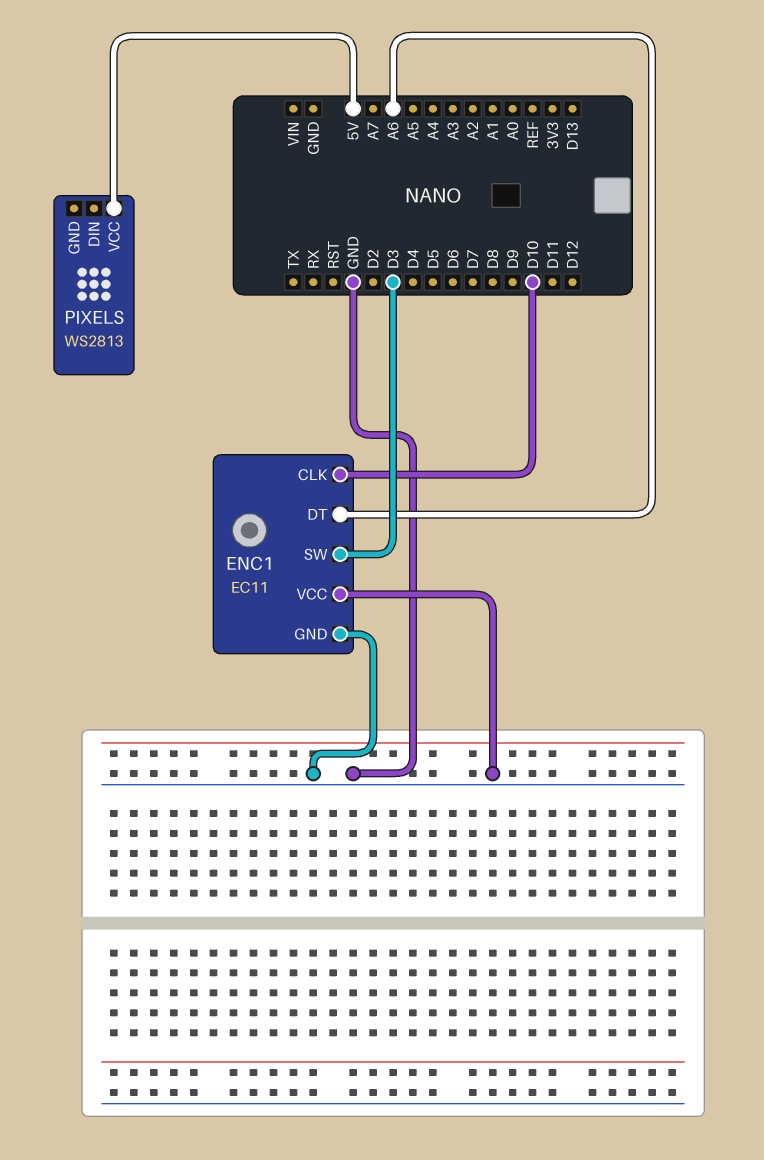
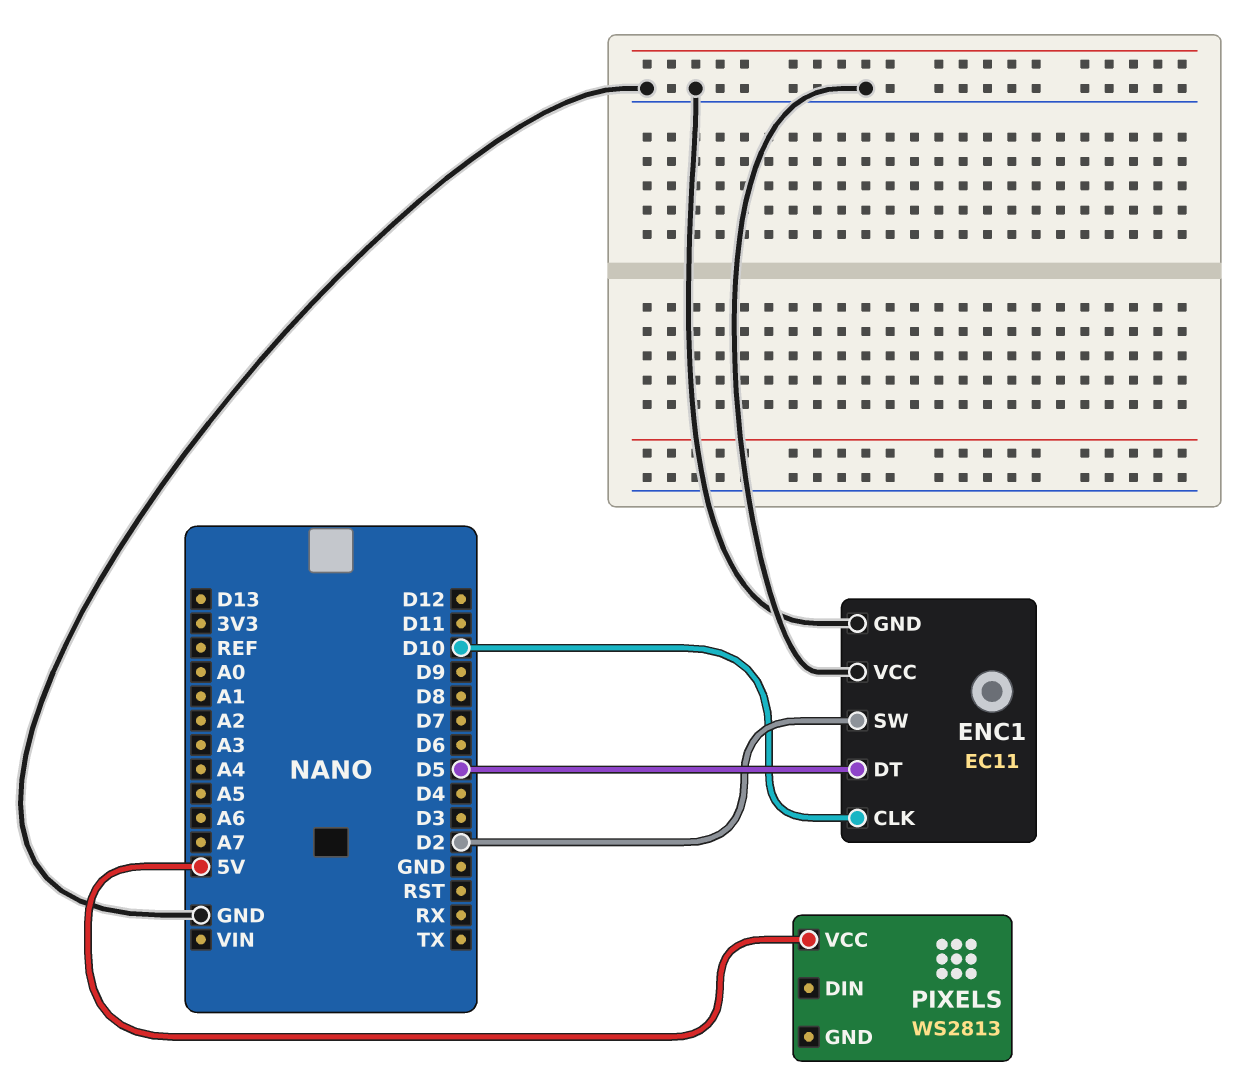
ENC1 pin DT: A6 -> D5
ENC1 pin SW: D3 -> D2

